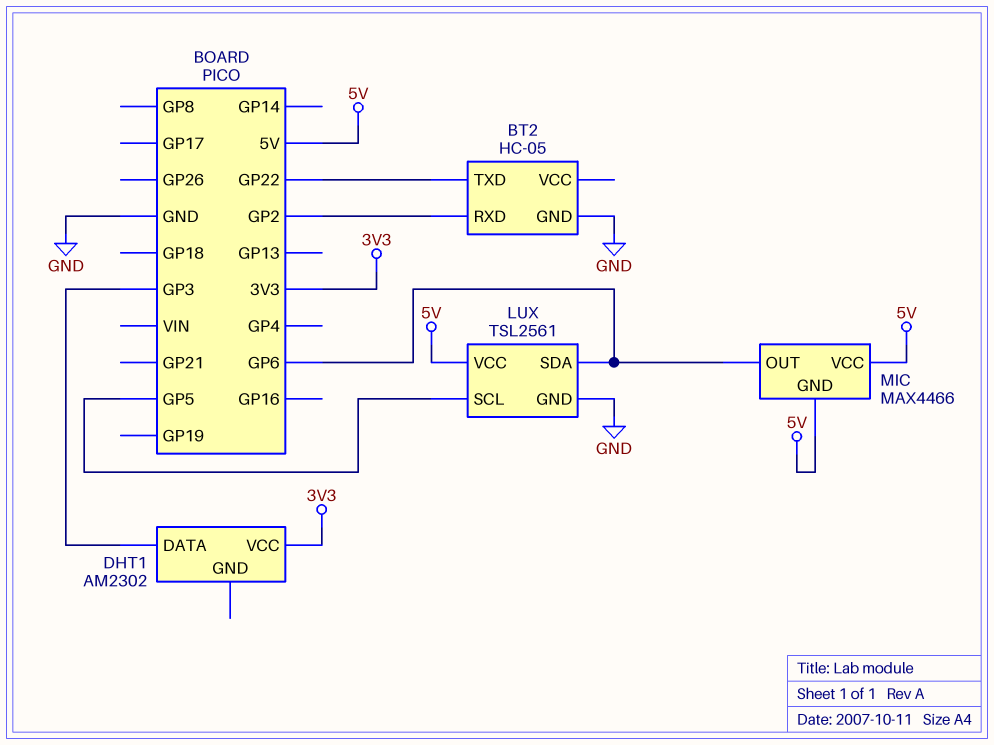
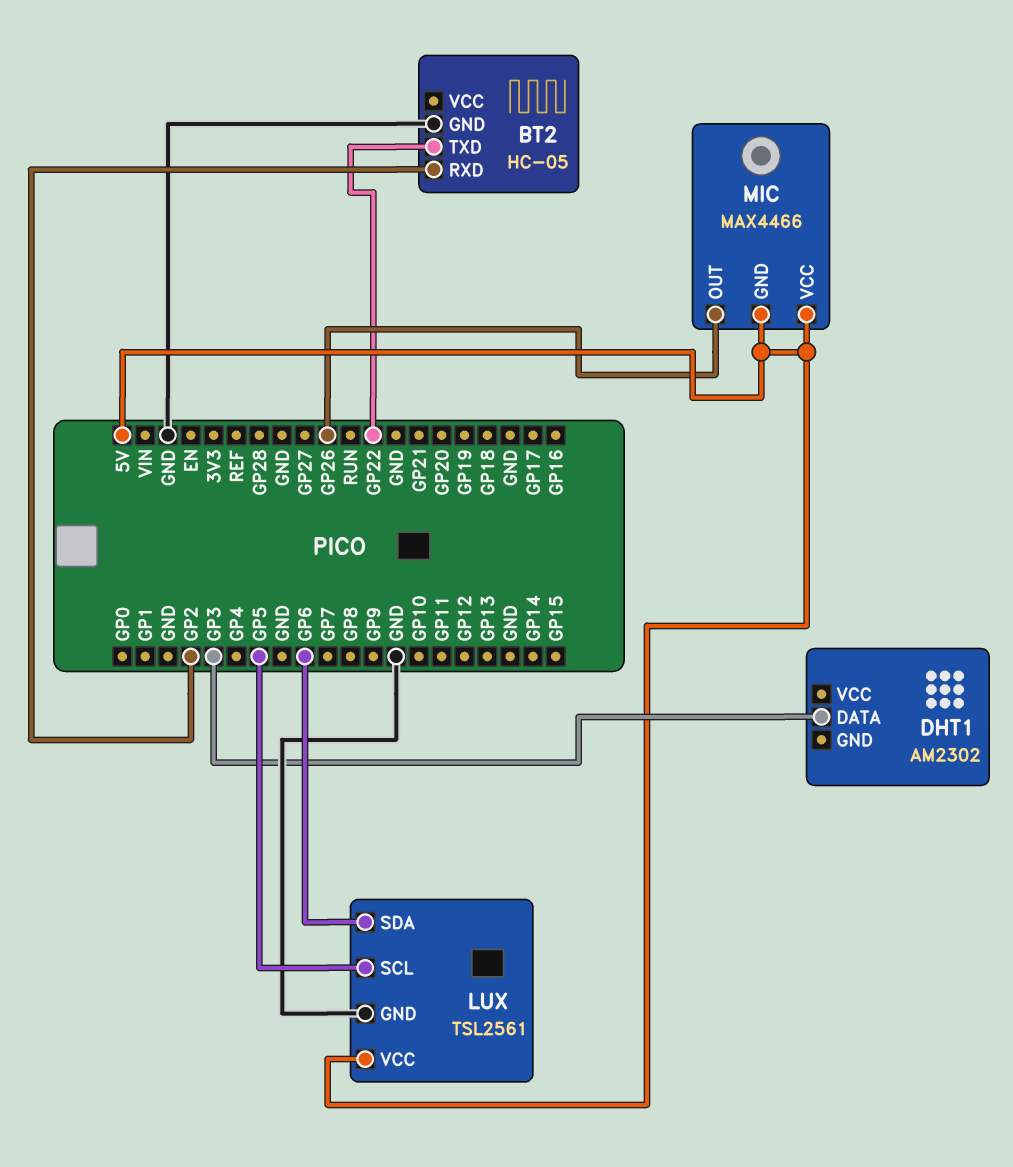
DHT1 pin VCC: 3V3 -> none
MIC pin OUT: GP6 -> GP26

